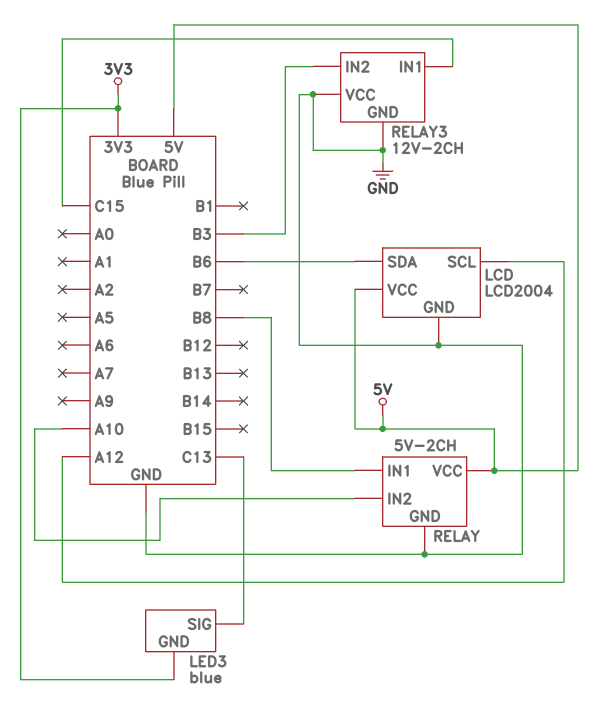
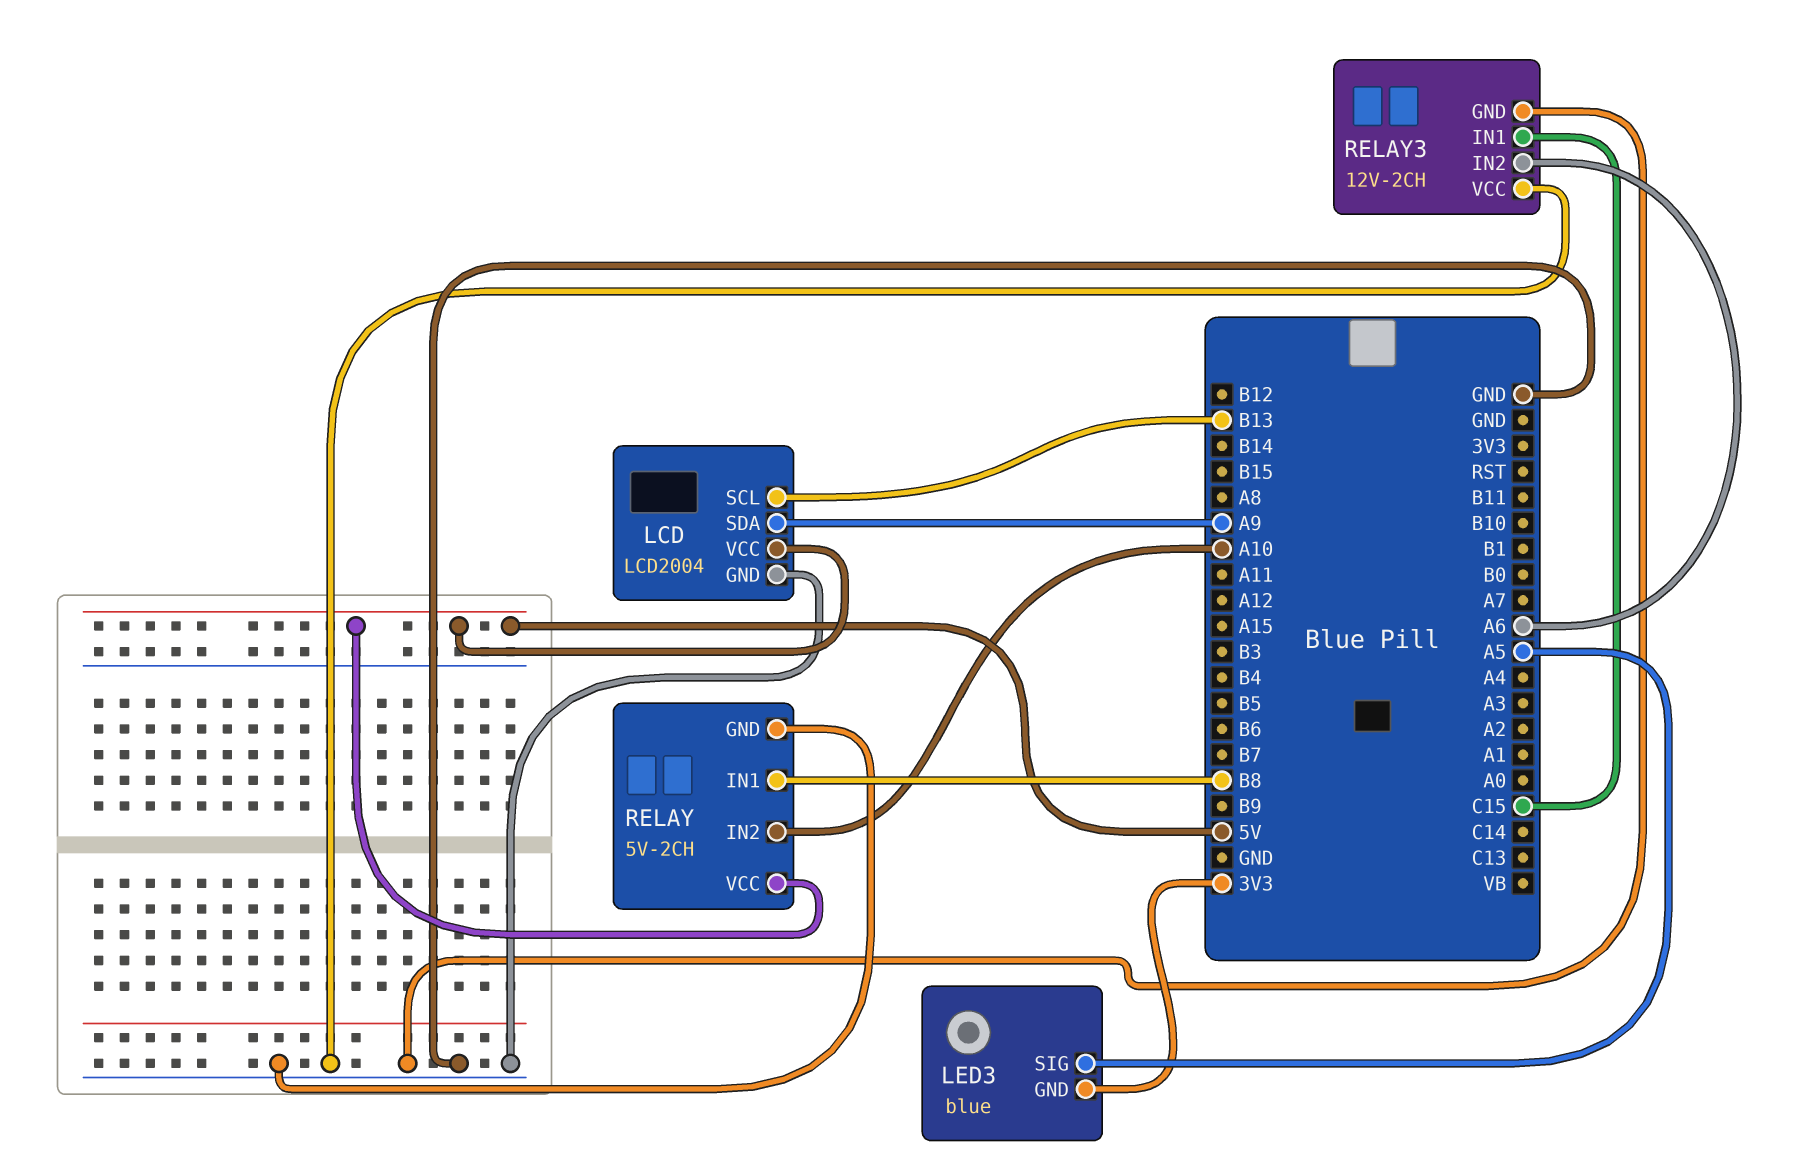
LCD pin SCL: A12 -> B13
LCD pin SDA: B6 -> A9
LED3 pin SIG: C13 -> A5
RELAY3 pin IN2: B3 -> A6

